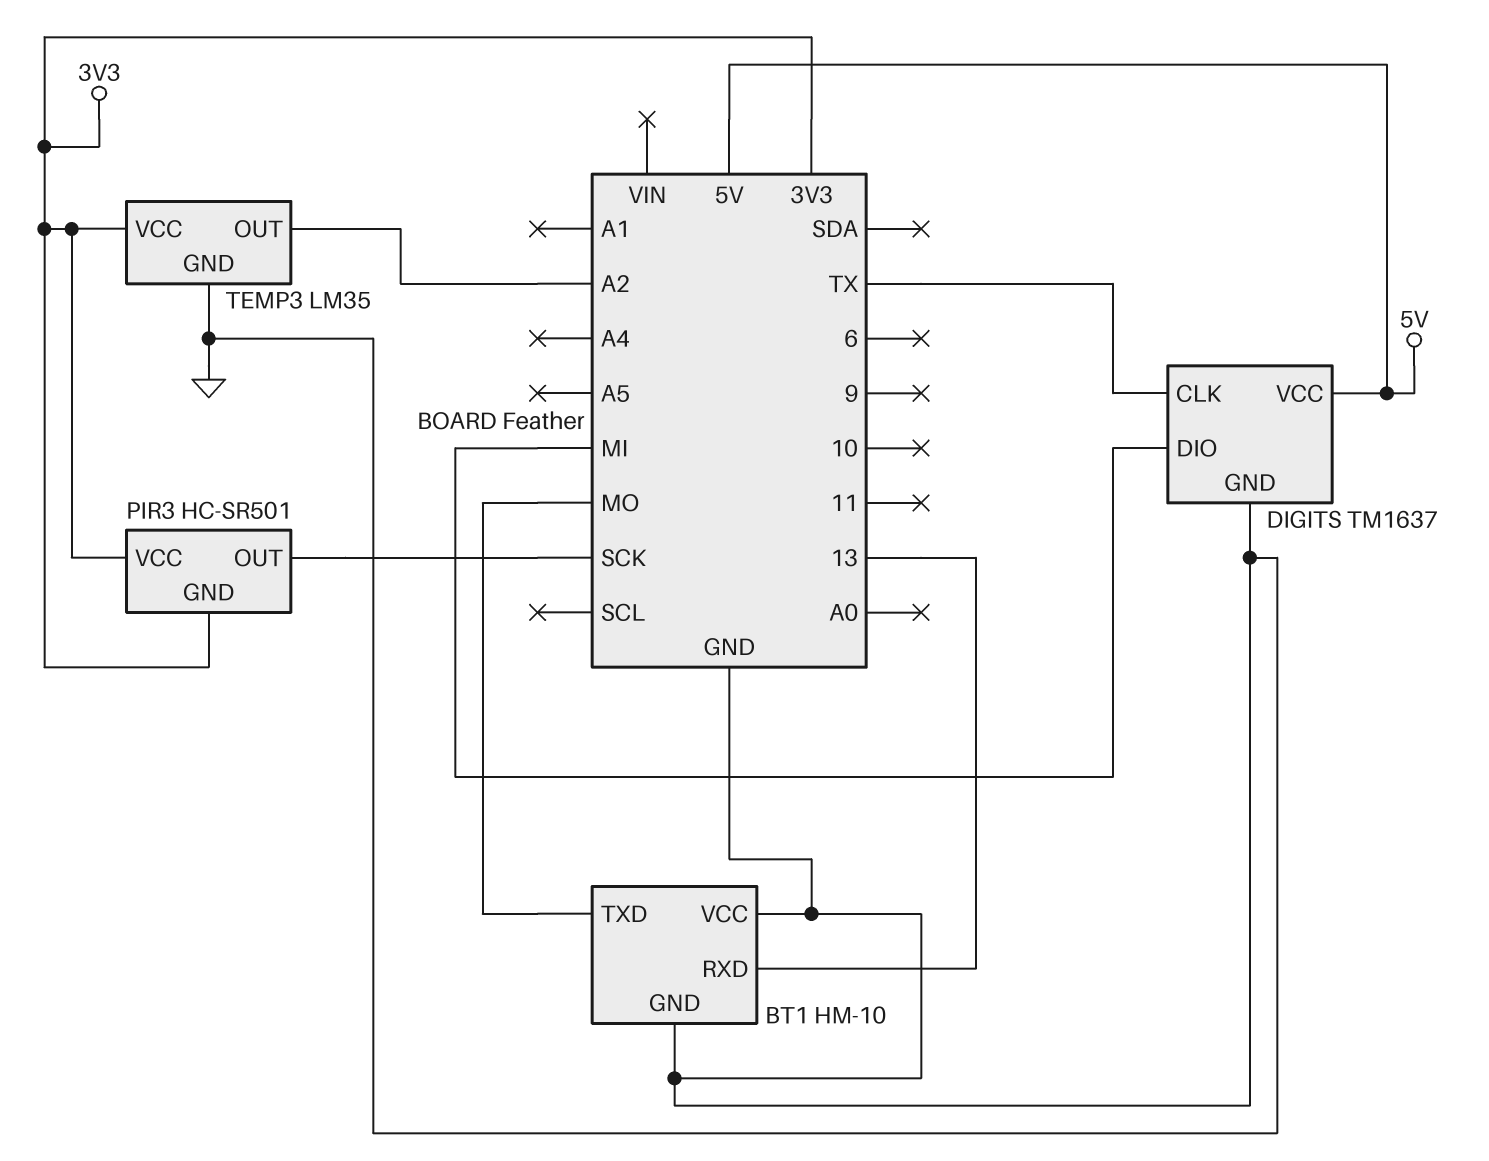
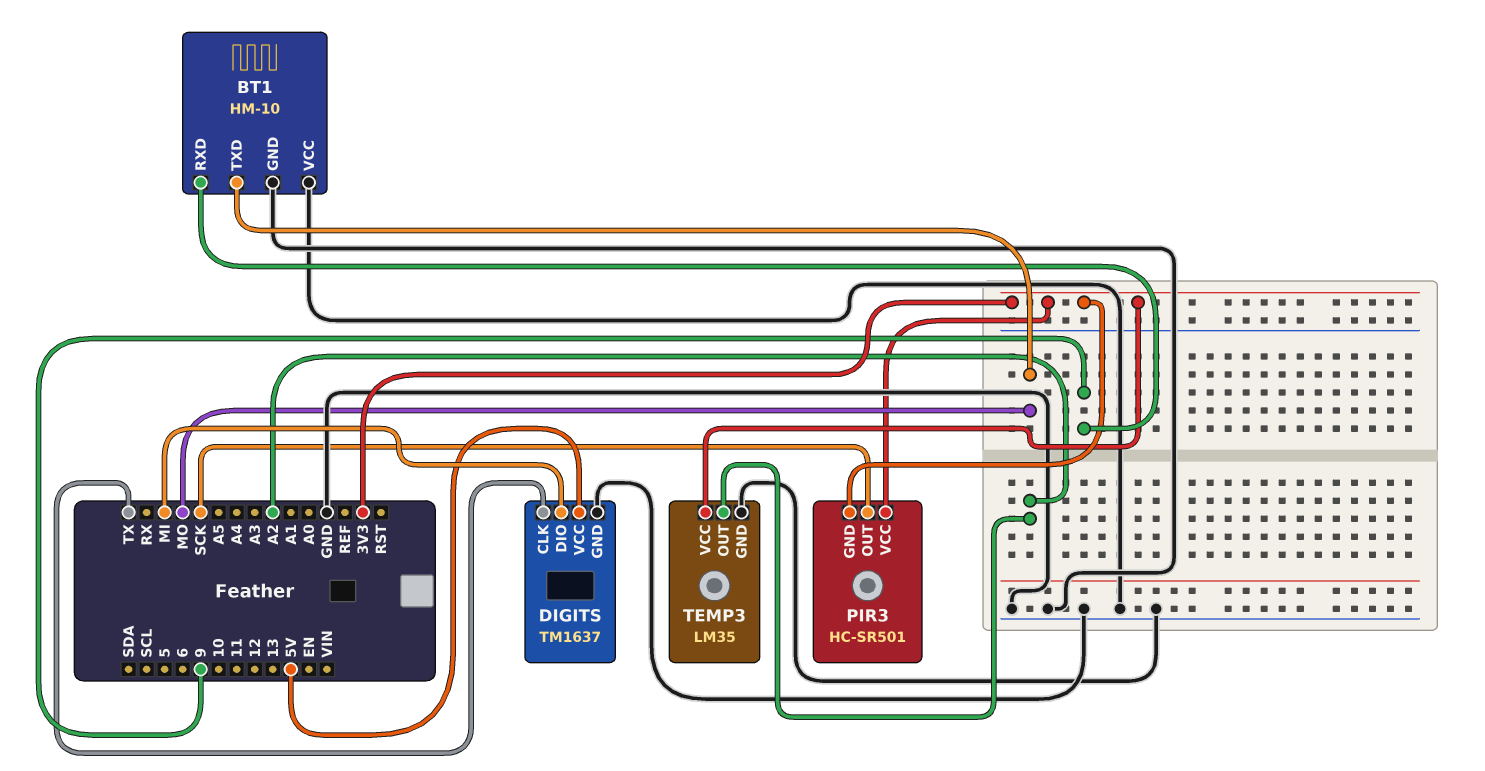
BT1 pin RXD: 13 -> 9

